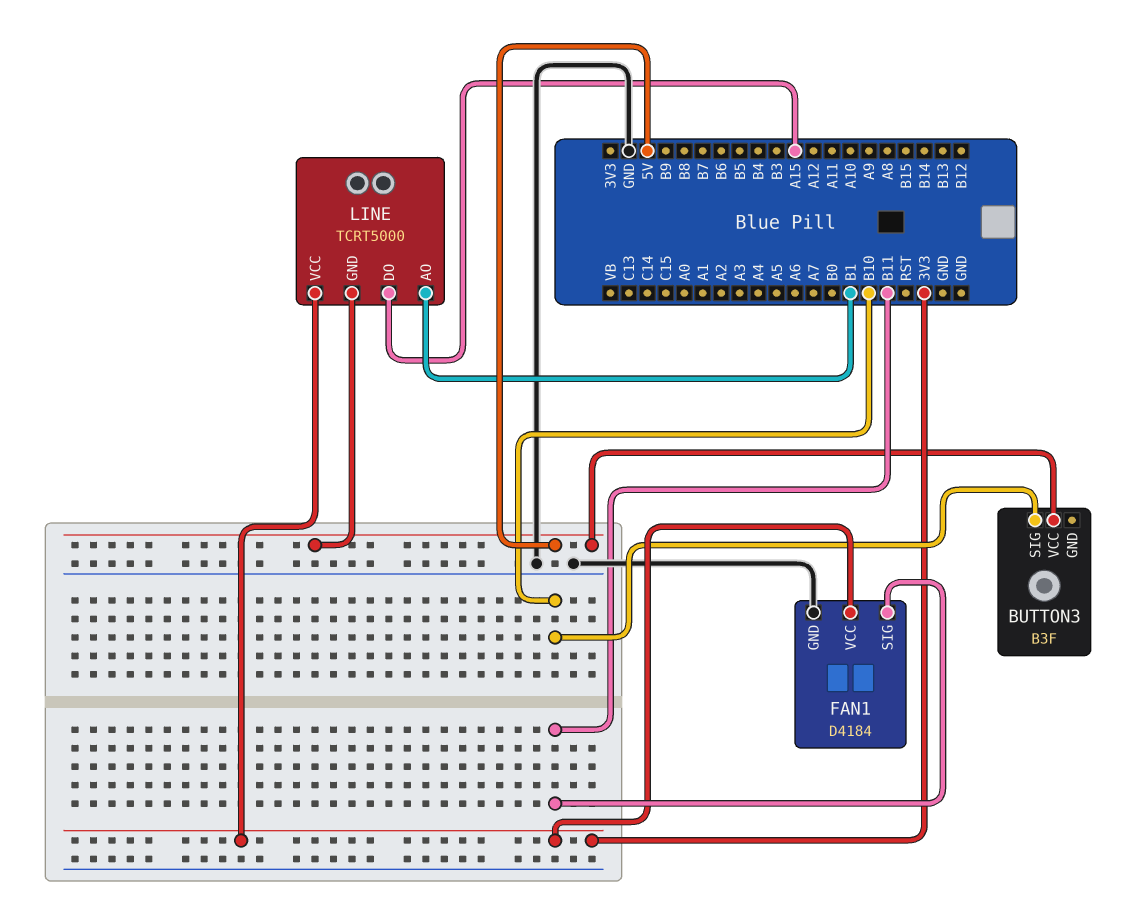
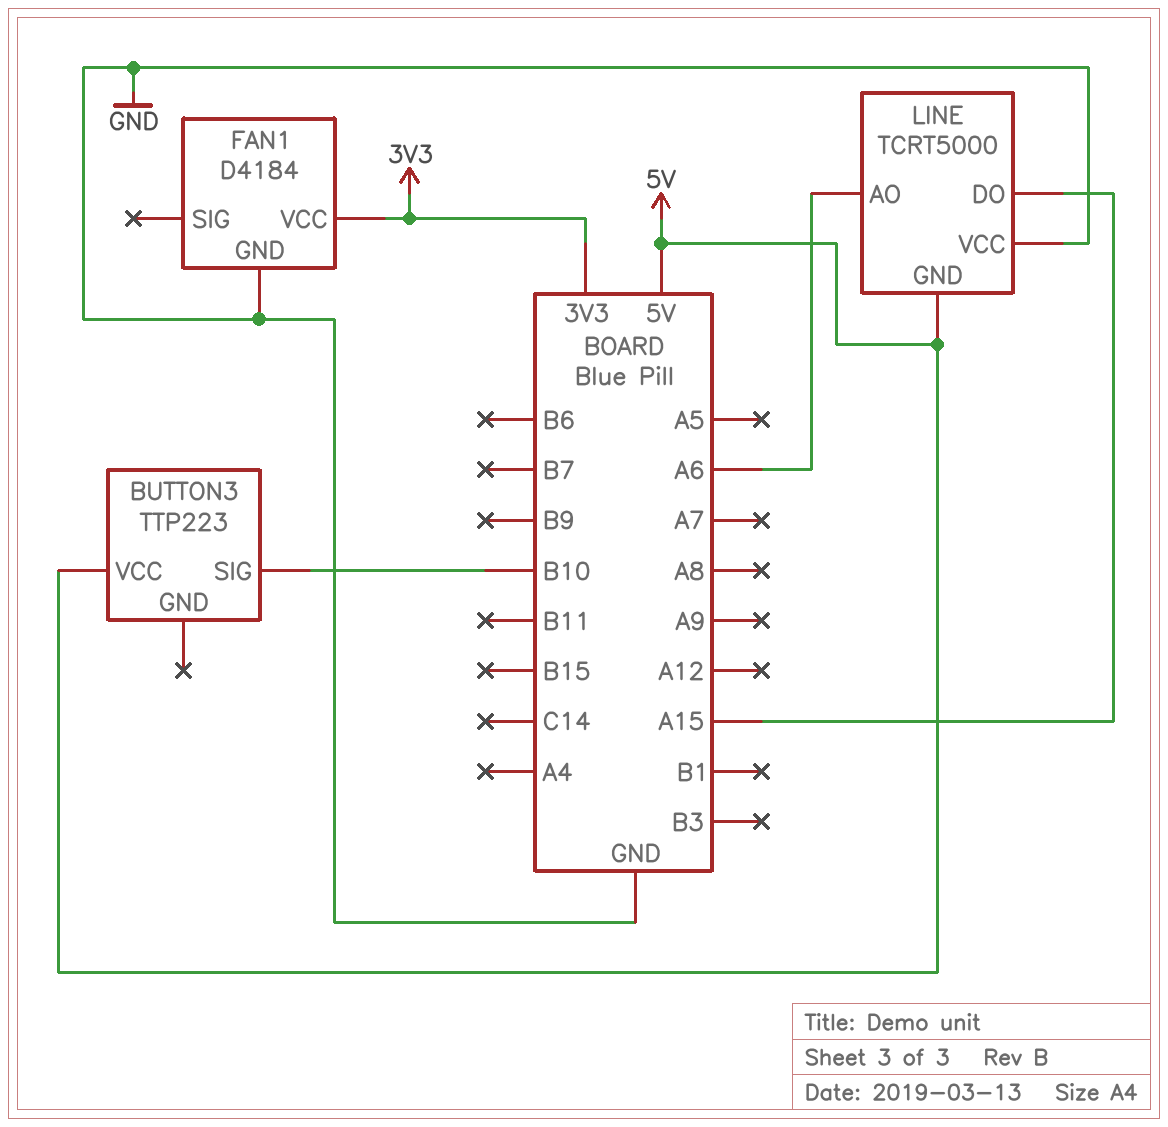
BUTTON3: B3F -> TTP223
FAN1 pin SIG: B11 -> none
LINE pin AO: B1 -> A6
LINE pin VCC: 3V3 -> GND

